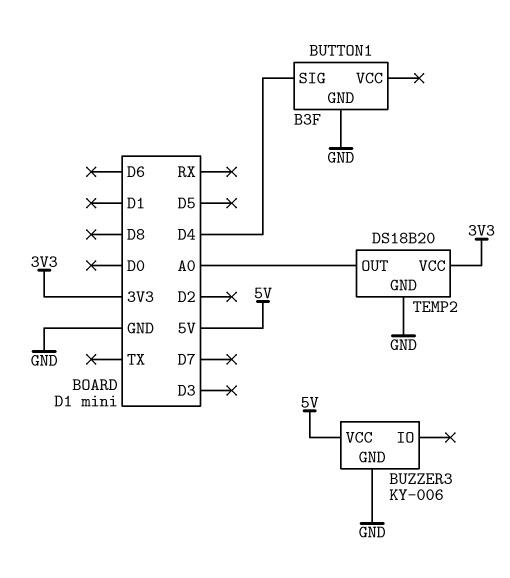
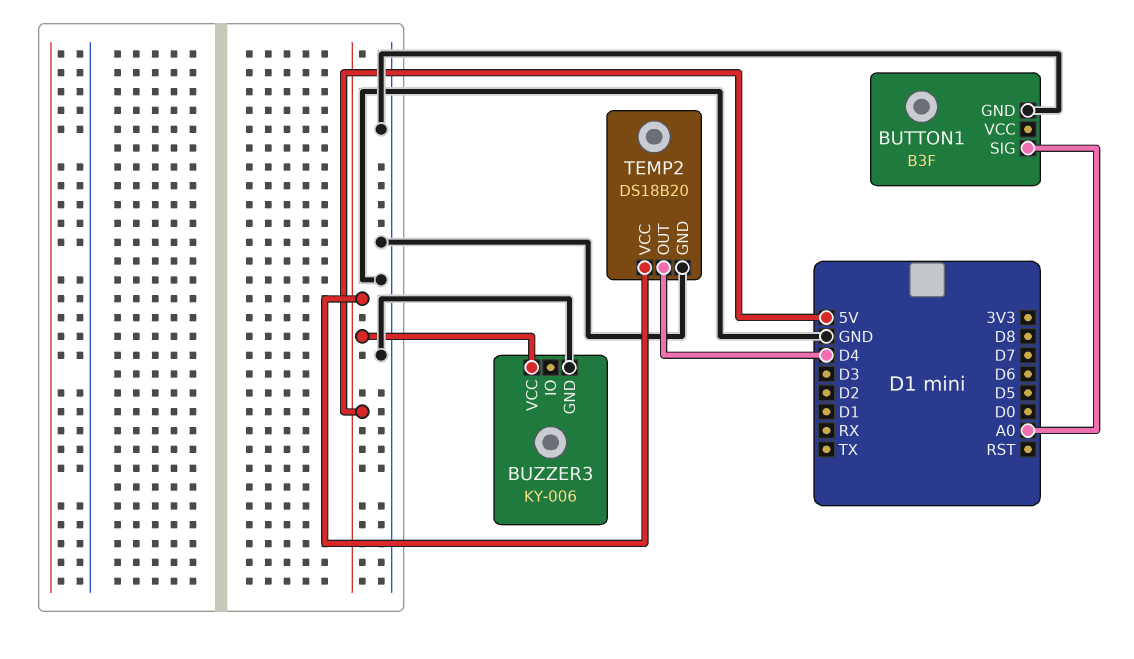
BUTTON1 pin SIG: D4 -> A0
TEMP2 pin OUT: A0 -> D4
TEMP2 pin VCC: 3V3 -> 5V

